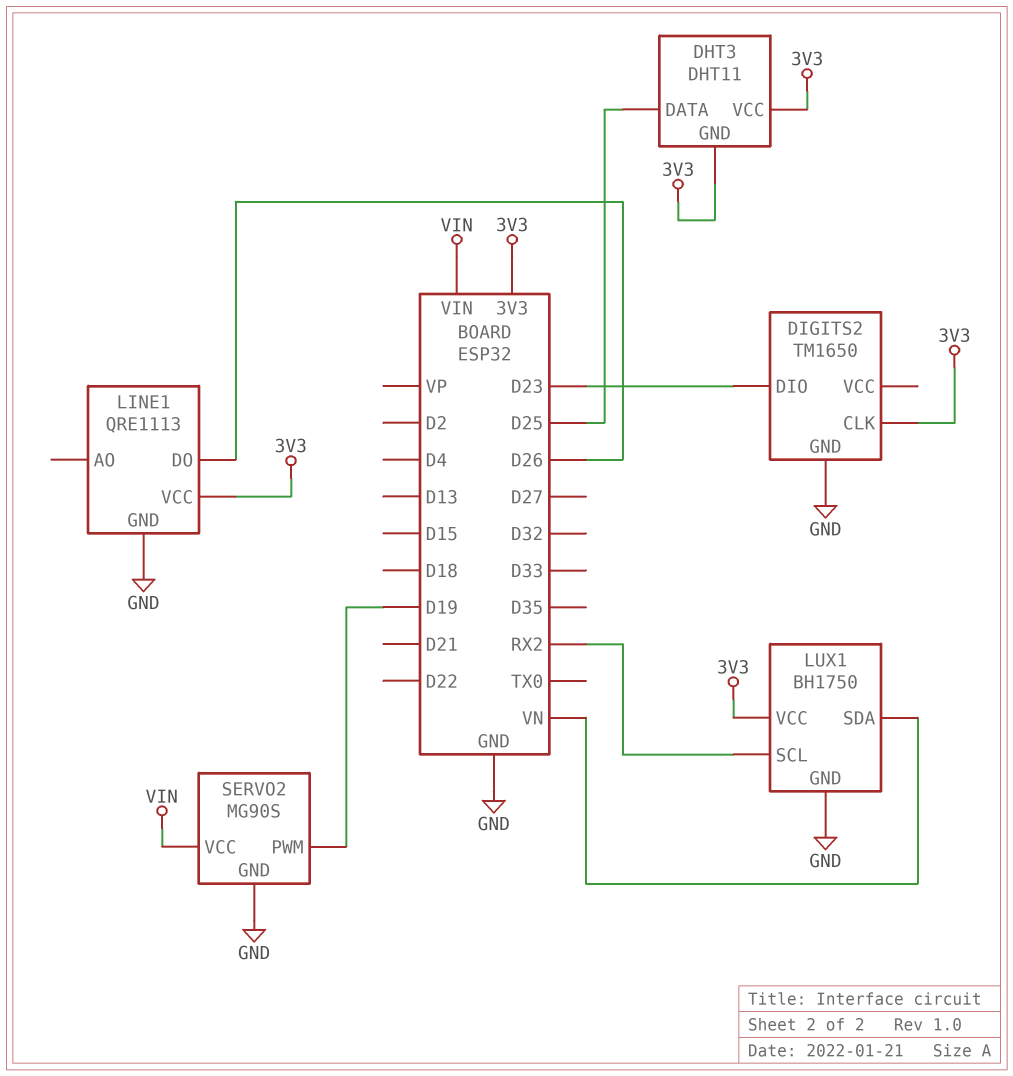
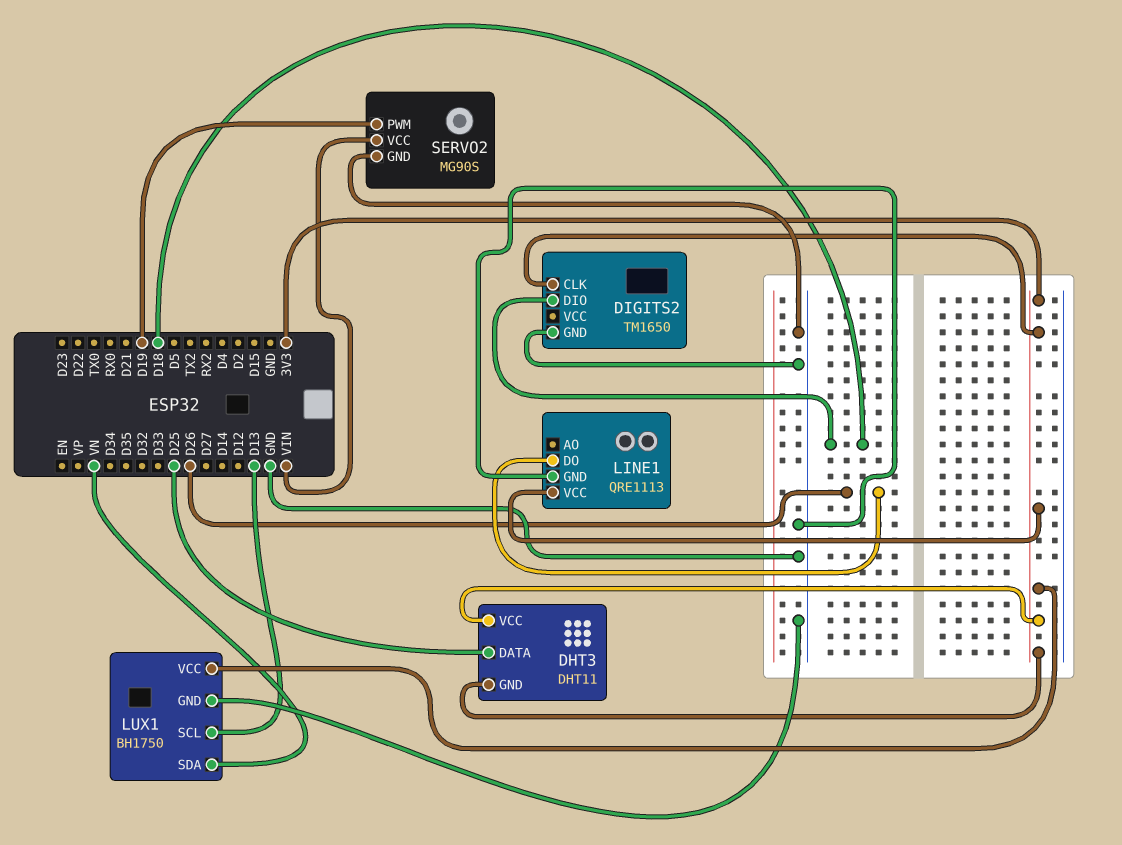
DIGITS2 pin DIO: D23 -> D18
LUX1 pin SCL: RX2 -> D13

